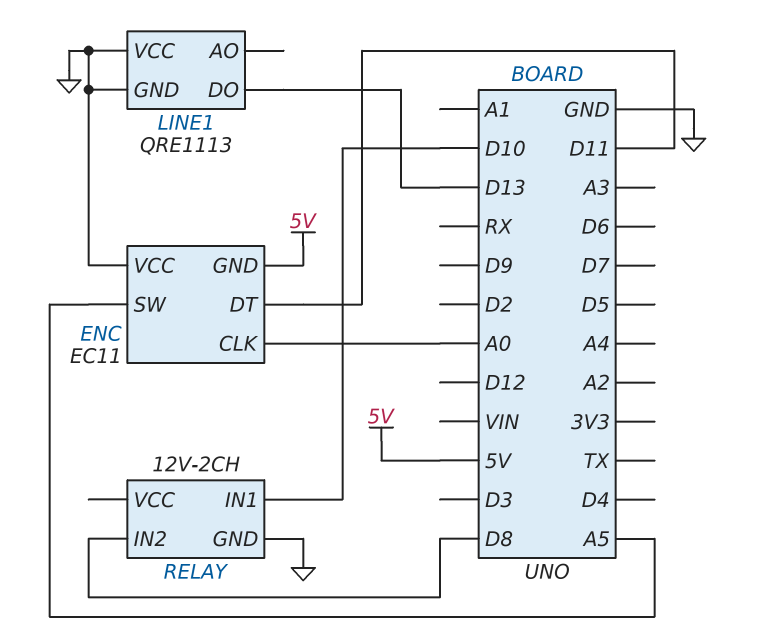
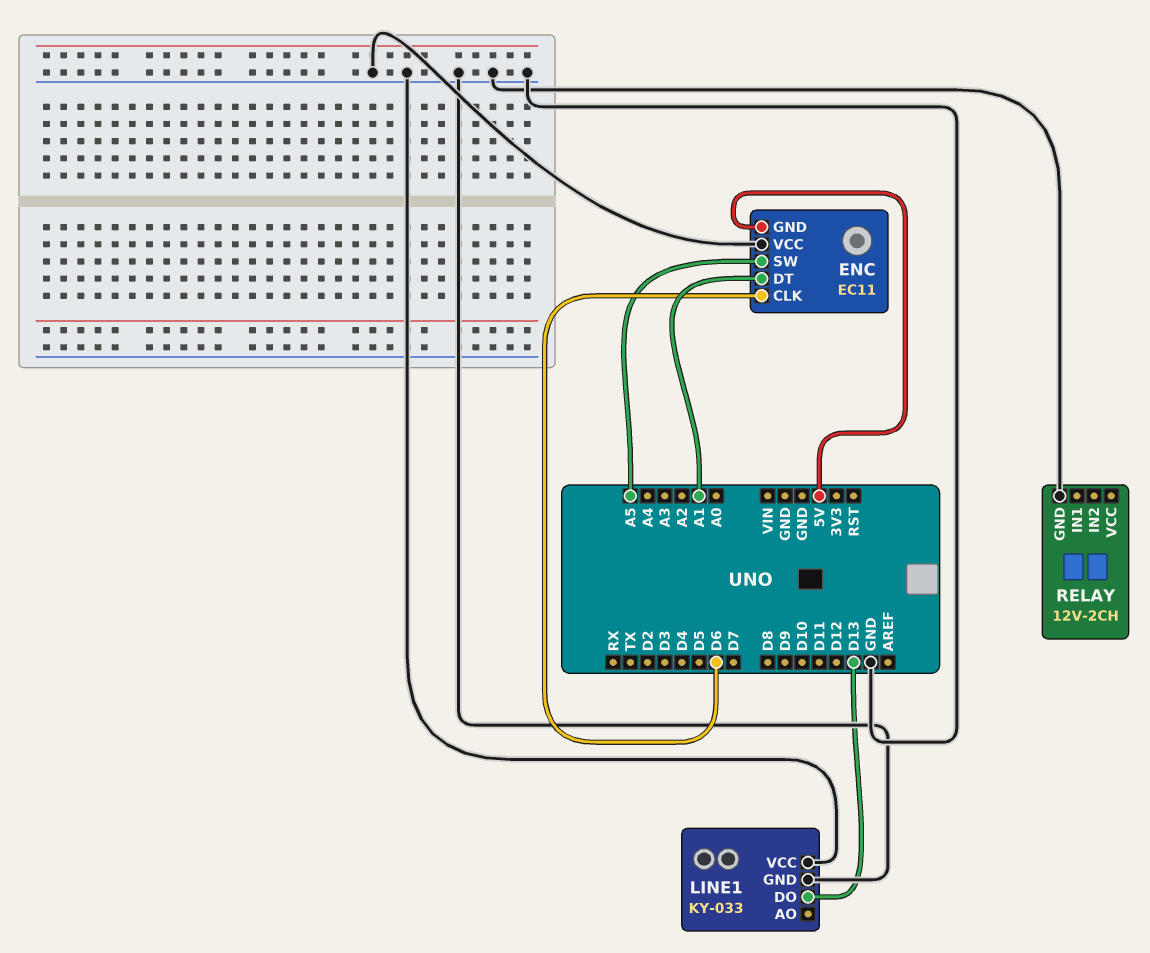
ENC pin CLK: A0 -> D6
ENC pin DT: D11 -> A1
LINE1: QRE1113 -> KY-033
RELAY pin IN1: D10 -> none
RELAY pin IN2: D8 -> none

